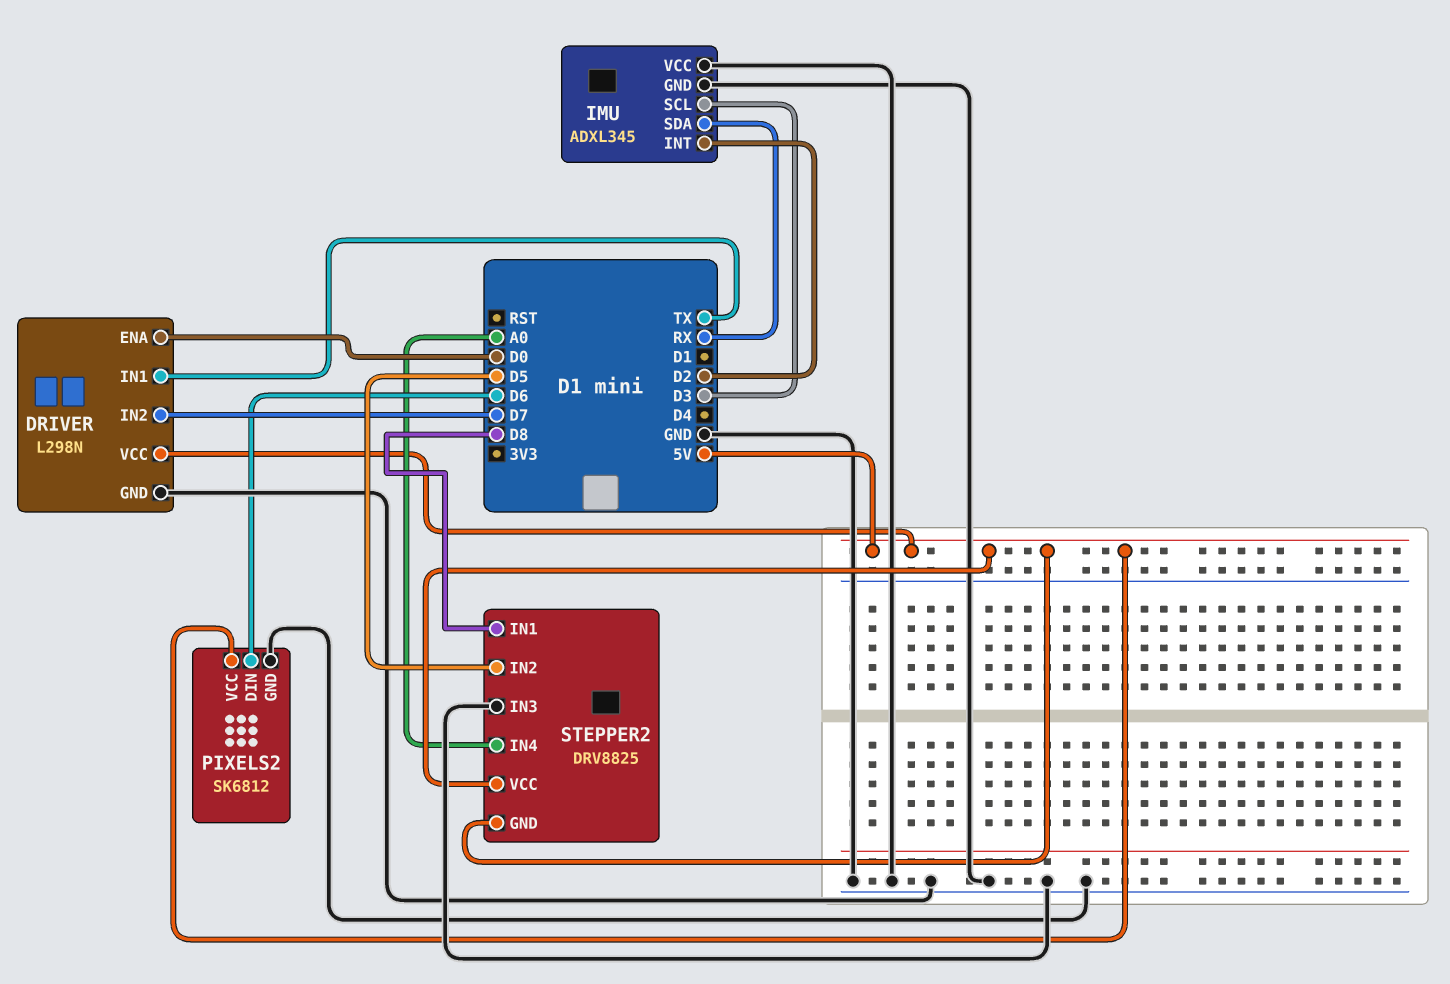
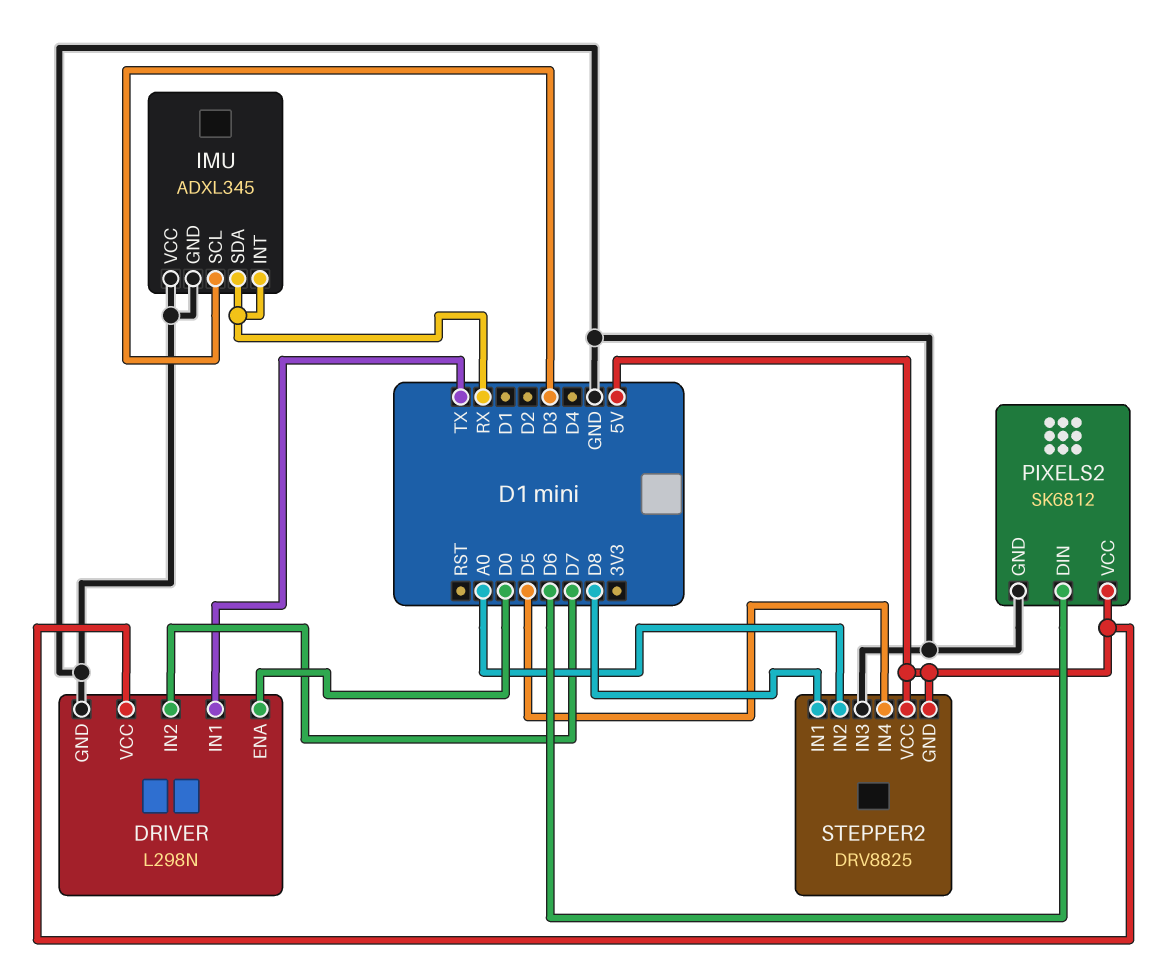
IMU pin INT: D2 -> RX
STEPPER2 pin IN2: D5 -> A0
STEPPER2 pin IN4: A0 -> D5

